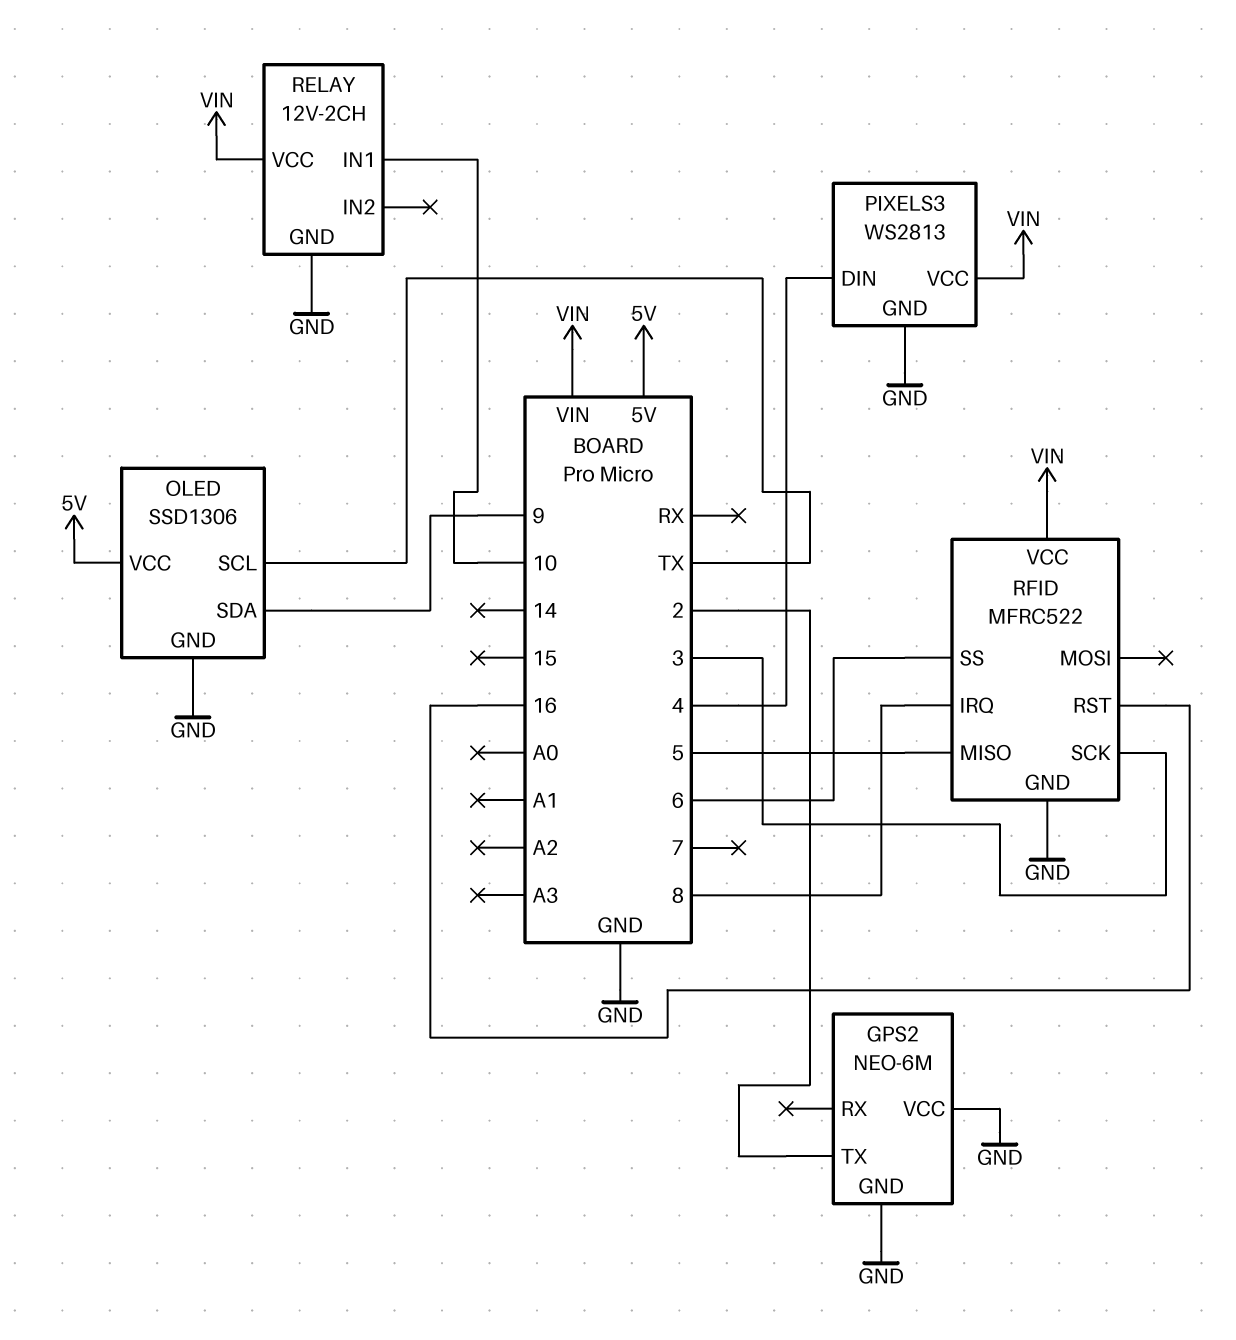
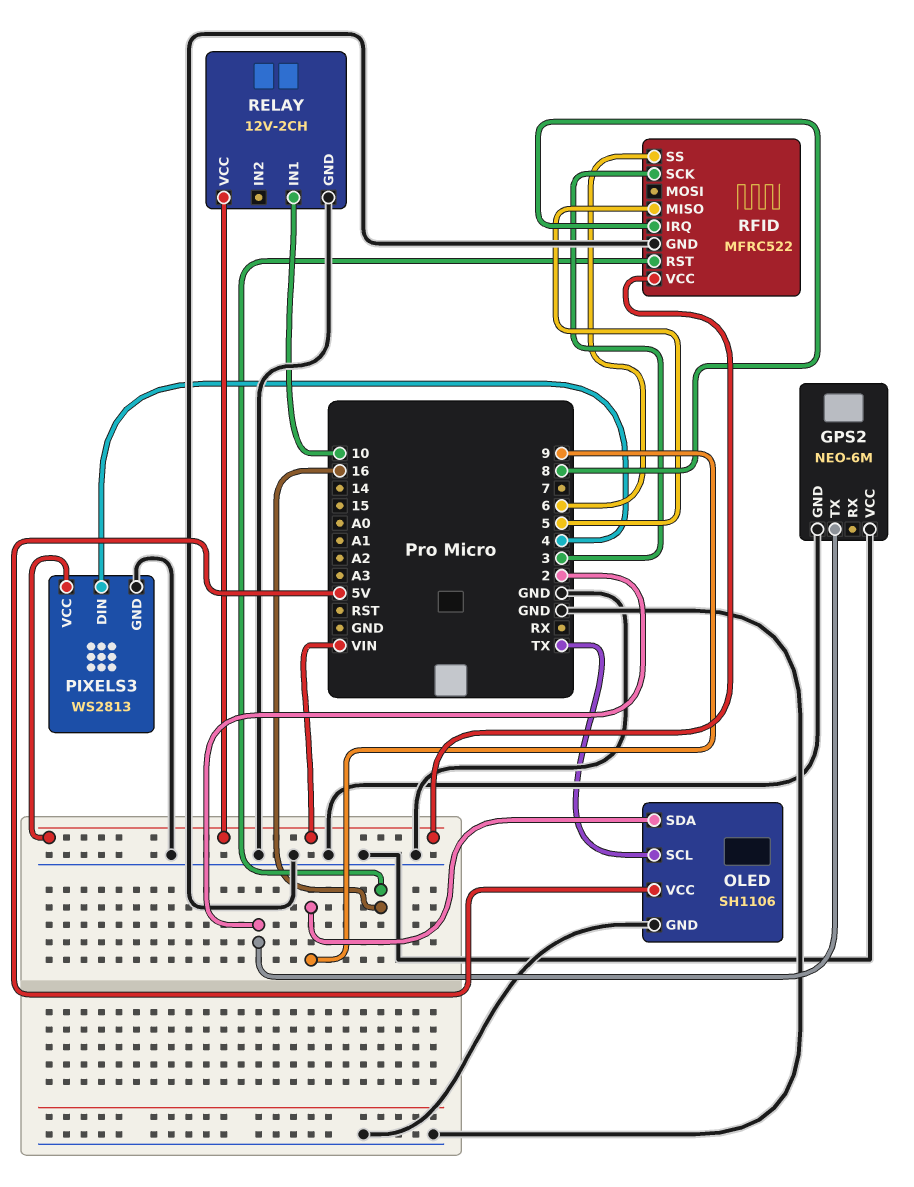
OLED: SSD1306 -> SH1106

